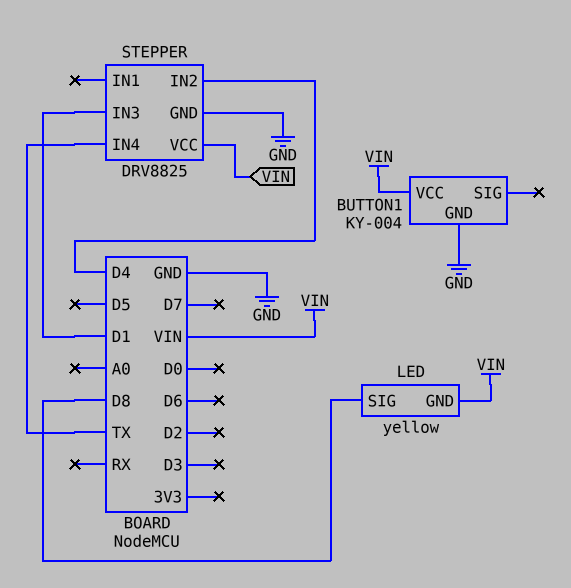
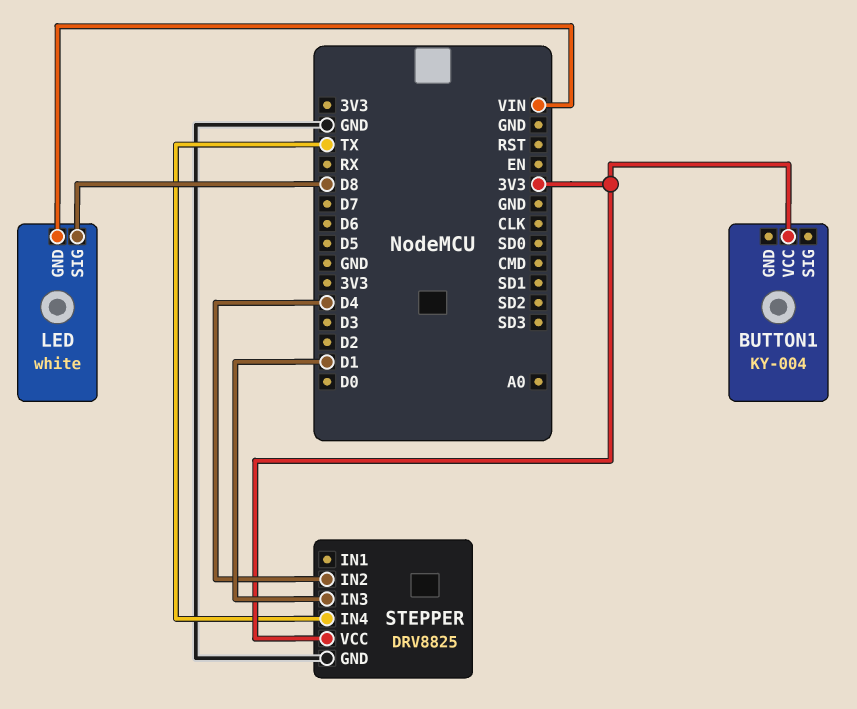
BUTTON1 pin GND: GND -> none
BUTTON1 pin VCC: VIN -> 3V3
LED: yellow -> white
STEPPER pin VCC: VIN -> 3V3

